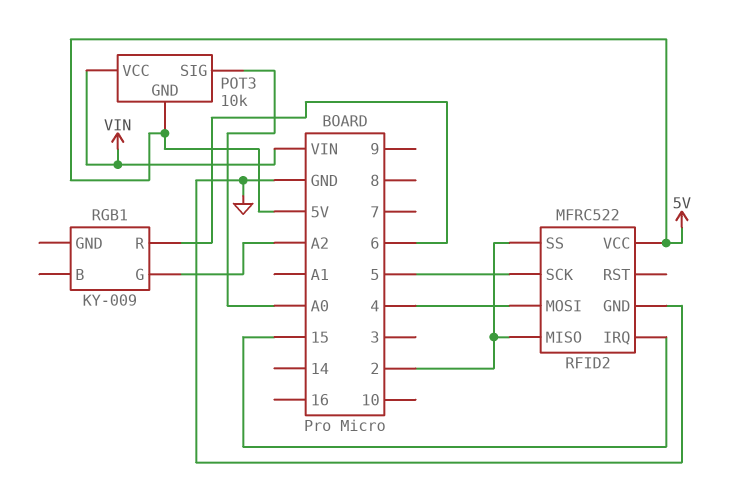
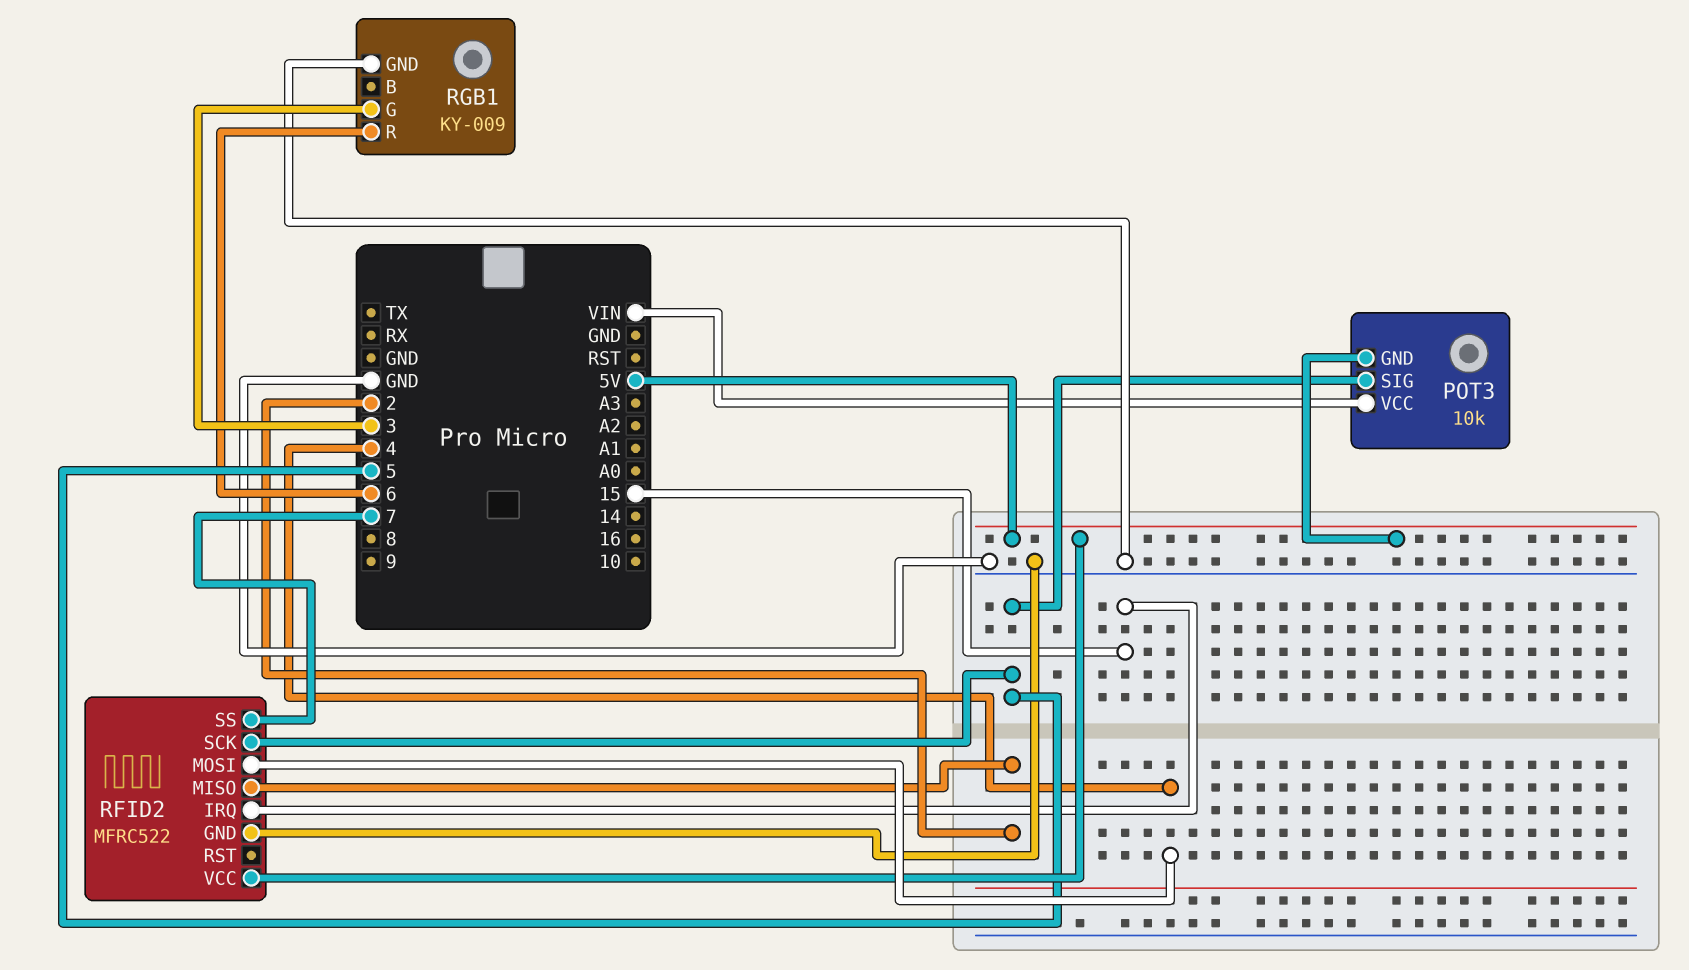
POT3 pin SIG: A0 -> 5
RFID2 pin SS: 2 -> 7
RGB1 pin G: A2 -> 3
RGB1 pin GND: none -> GND

